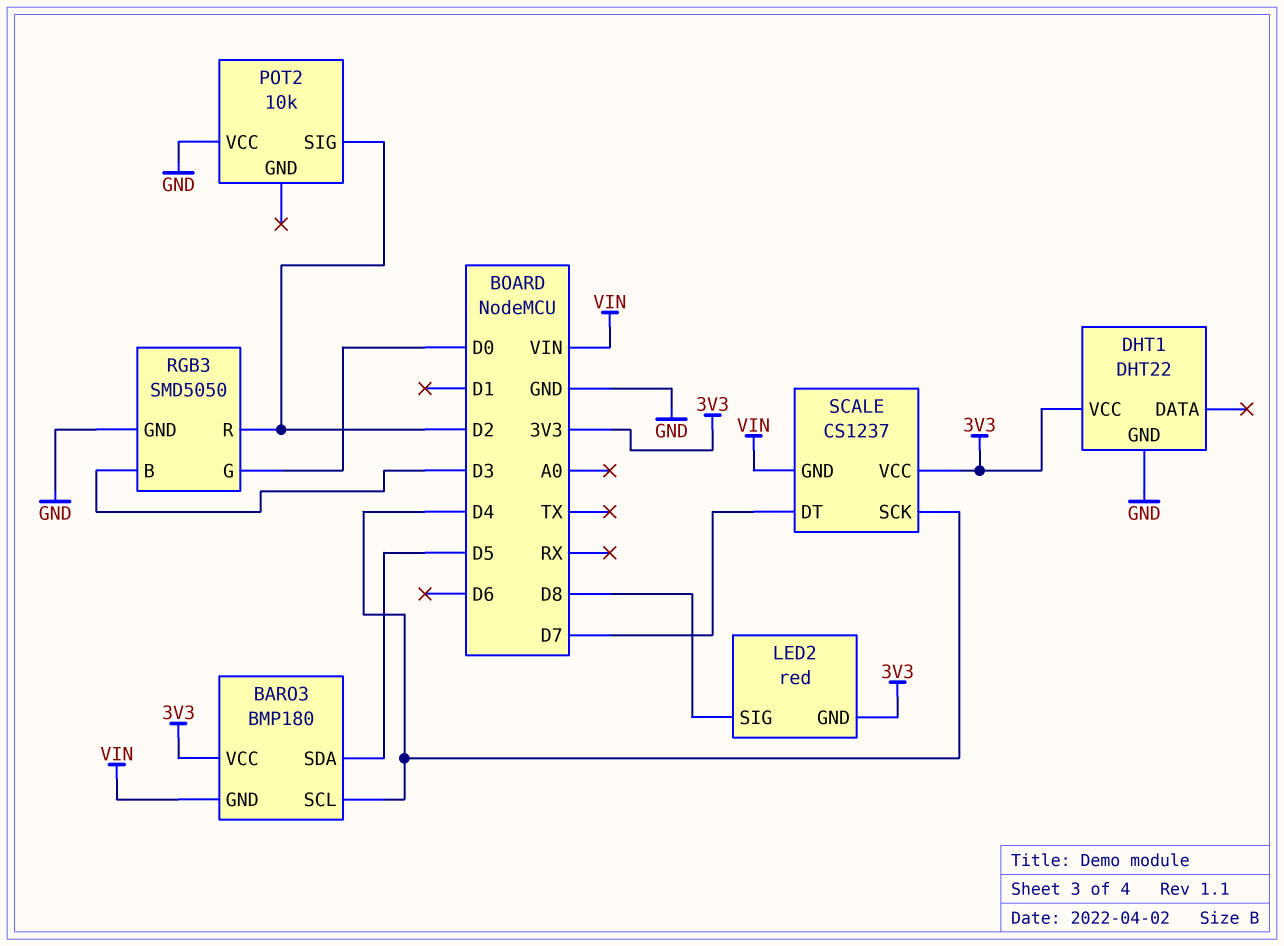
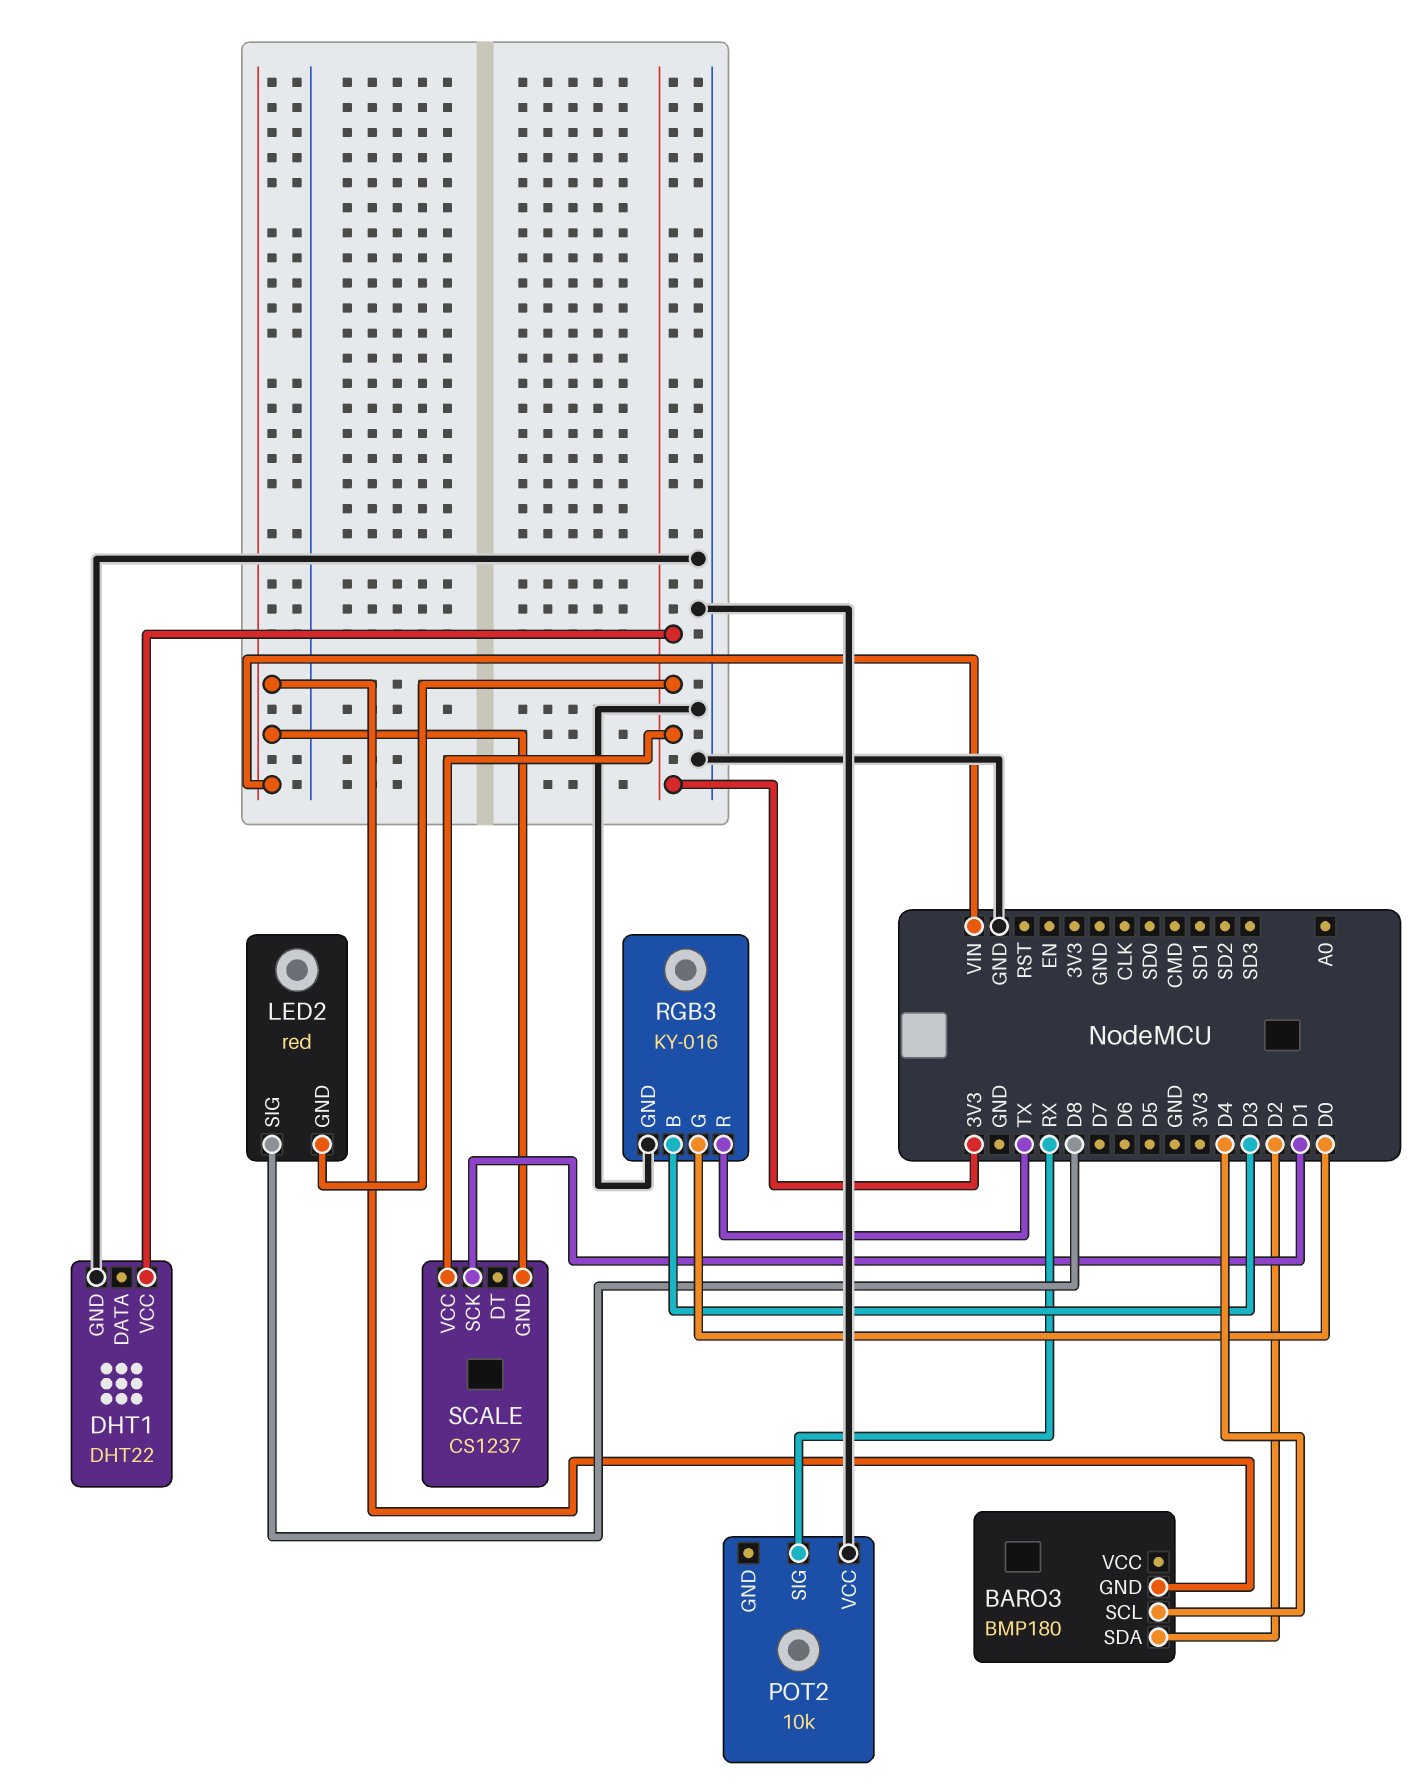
BARO3 pin SDA: D5 -> D2
BARO3 pin VCC: 3V3 -> none
POT2 pin SIG: D2 -> RX
RGB3: SMD5050 -> KY-016
RGB3 pin R: D2 -> TX
SCALE pin DT: D7 -> none
SCALE pin SCK: D4 -> D1

